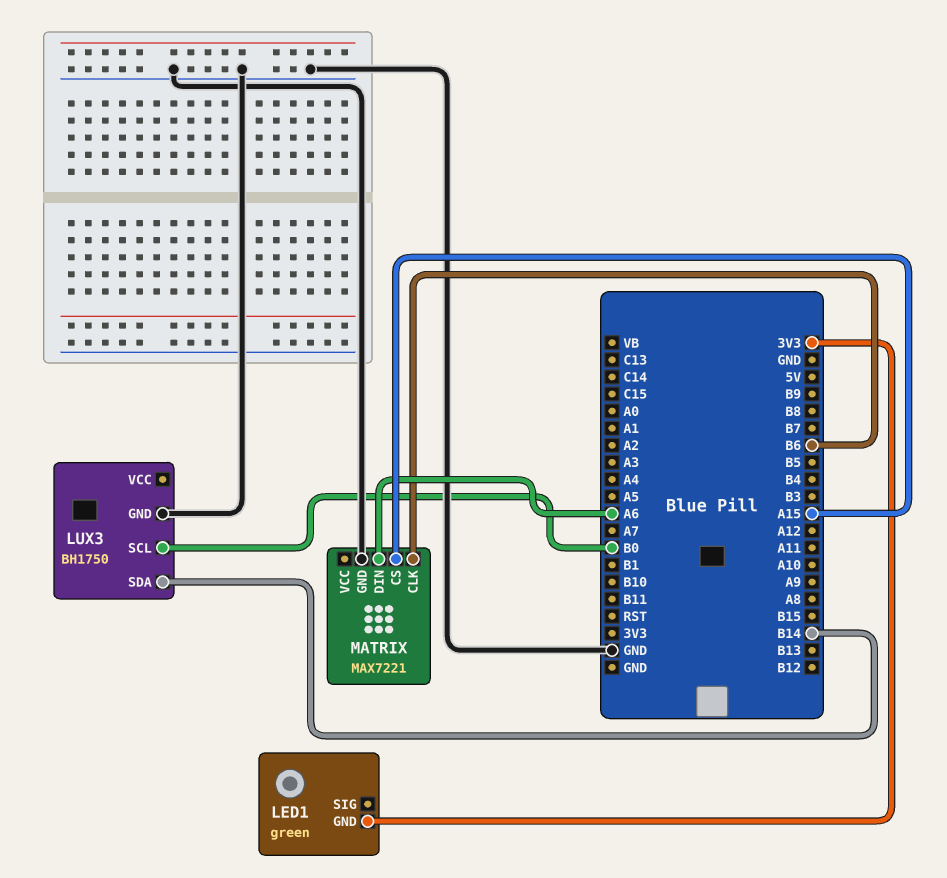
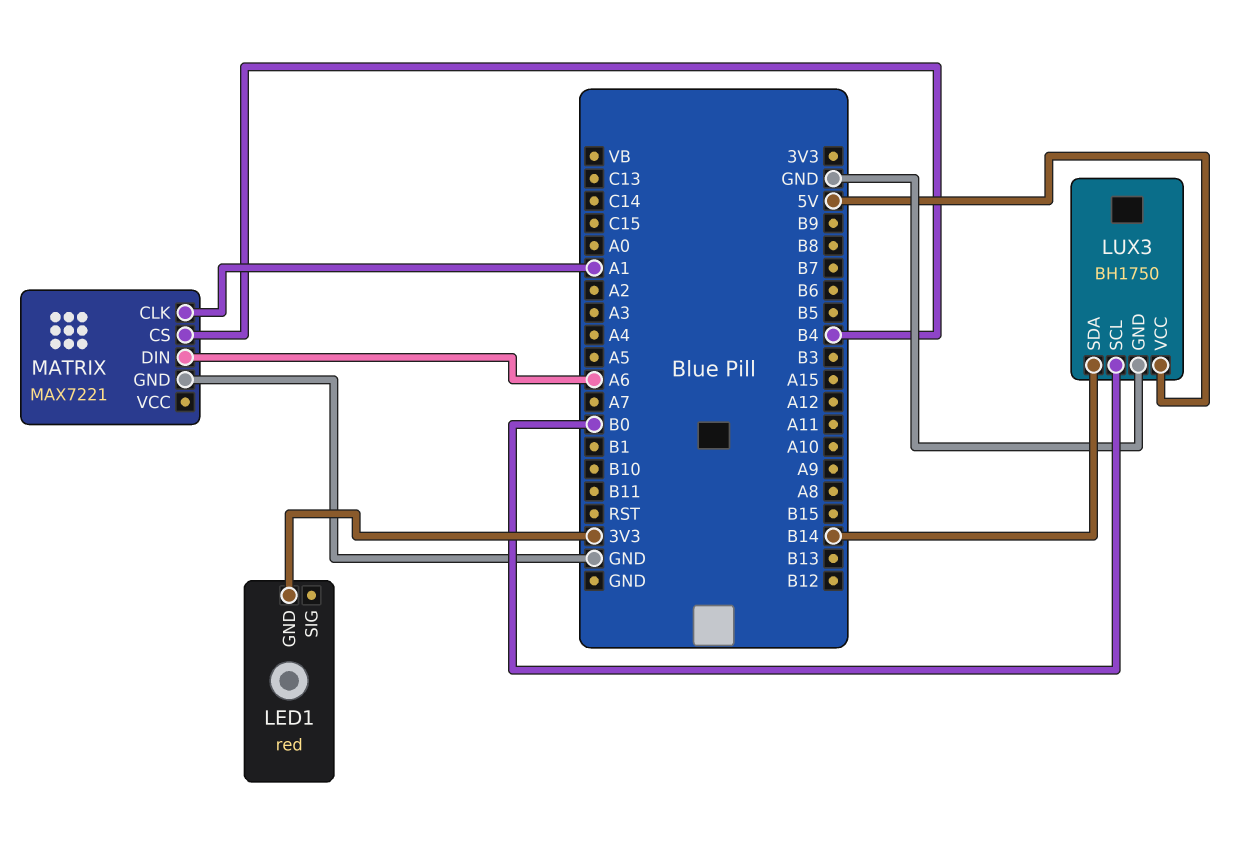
LED1: green -> red
LUX3 pin VCC: none -> 5V
MATRIX pin CLK: B6 -> A1
MATRIX pin CS: A15 -> B4

